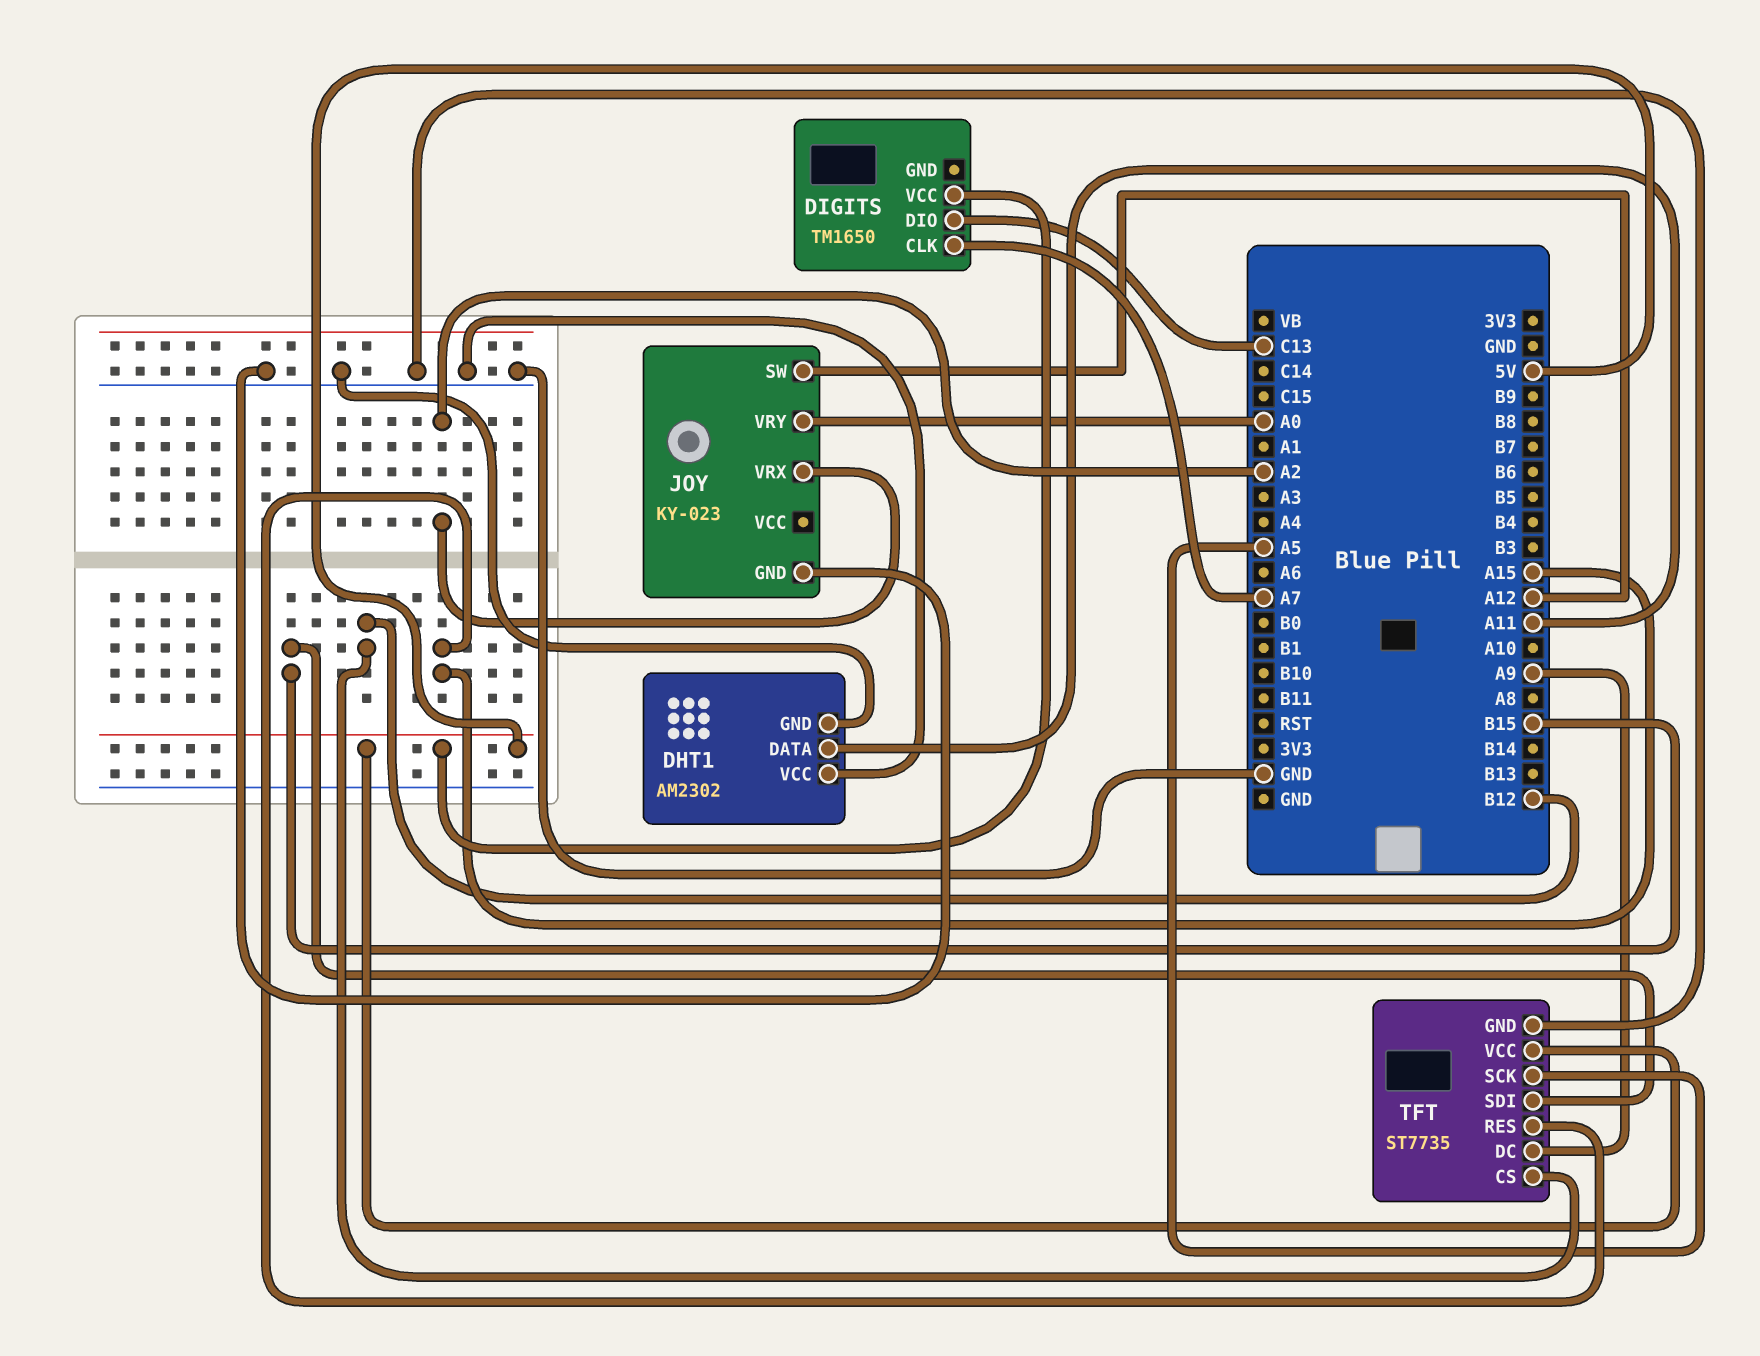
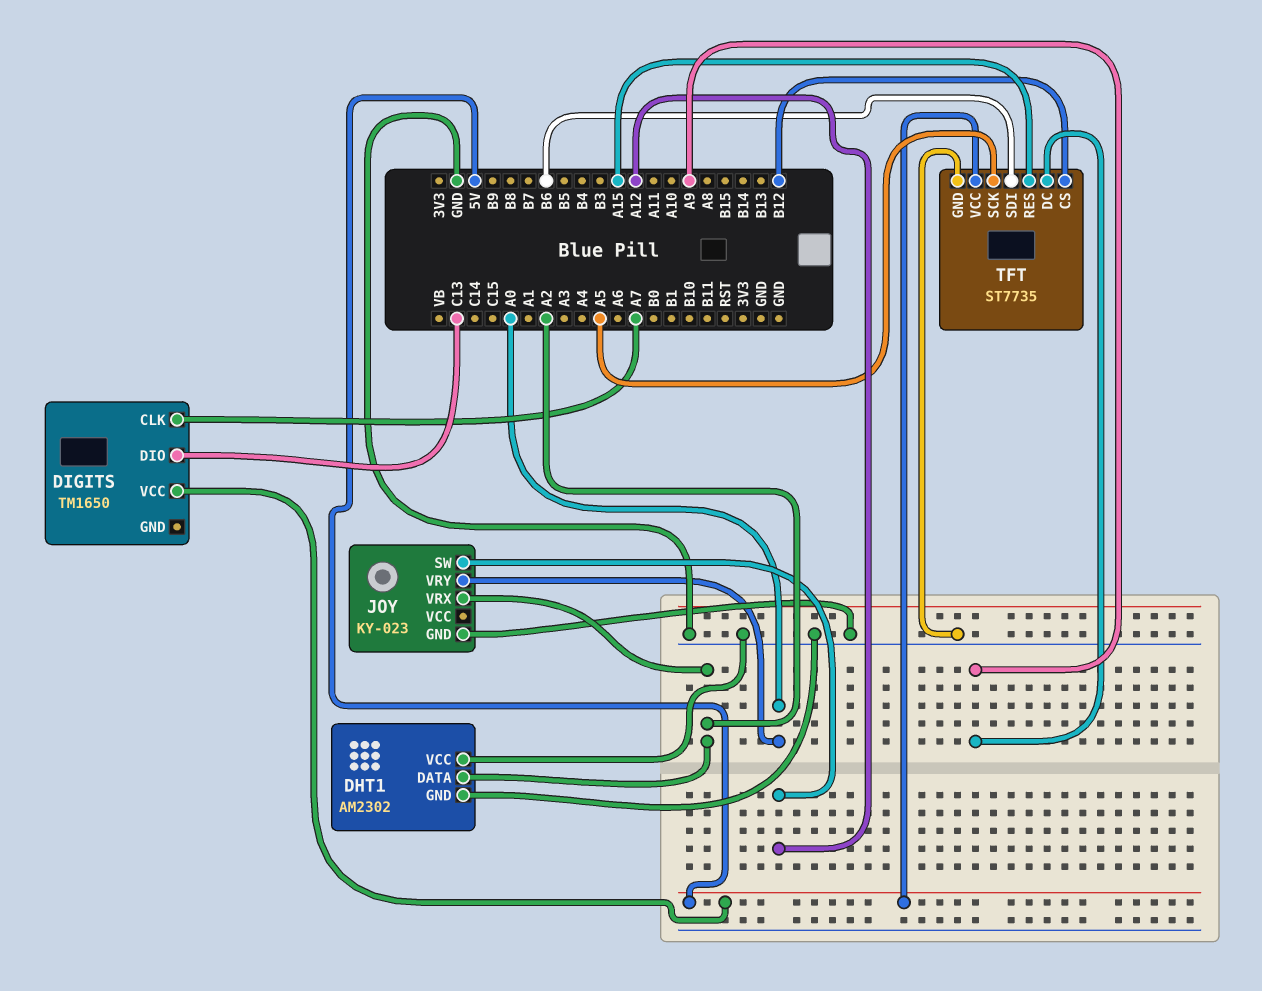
DHT1 pin DATA: A11 -> A2
TFT pin SDI: B15 -> B6

